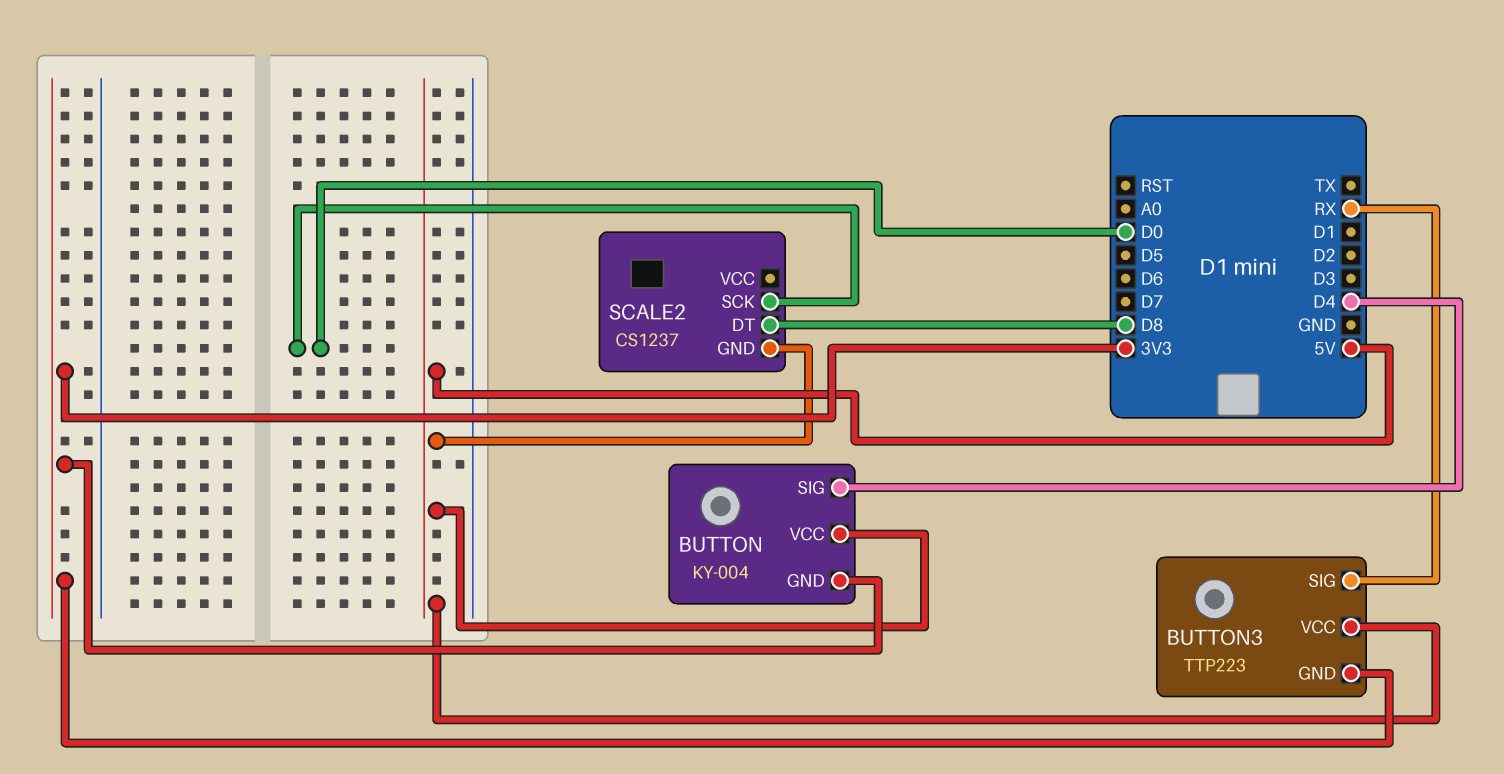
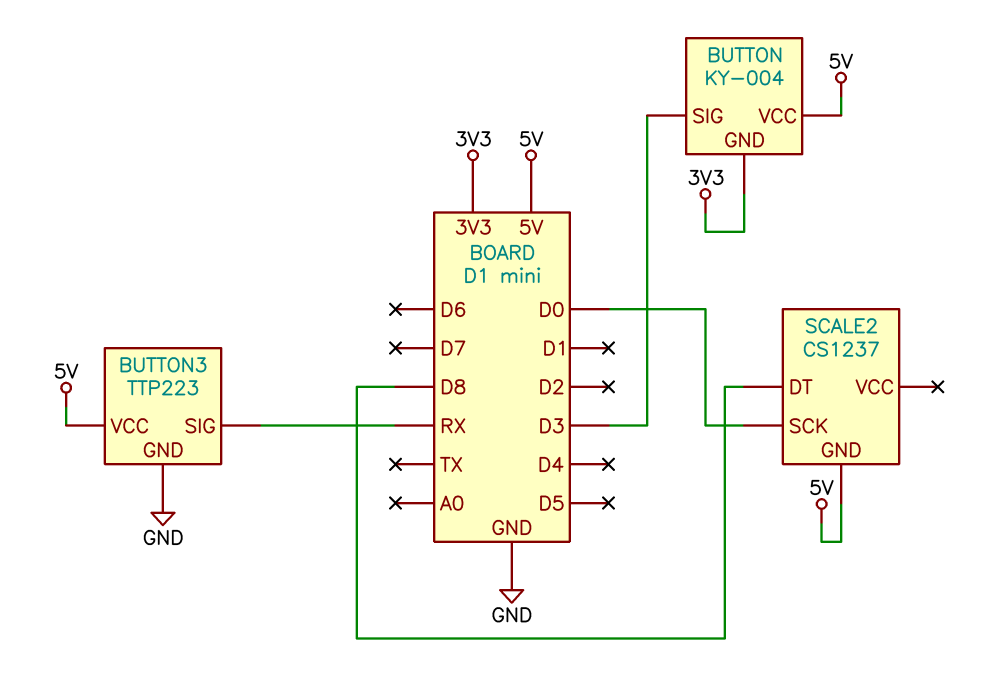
BUTTON pin SIG: D4 -> D3
BUTTON3 pin GND: 3V3 -> GND

